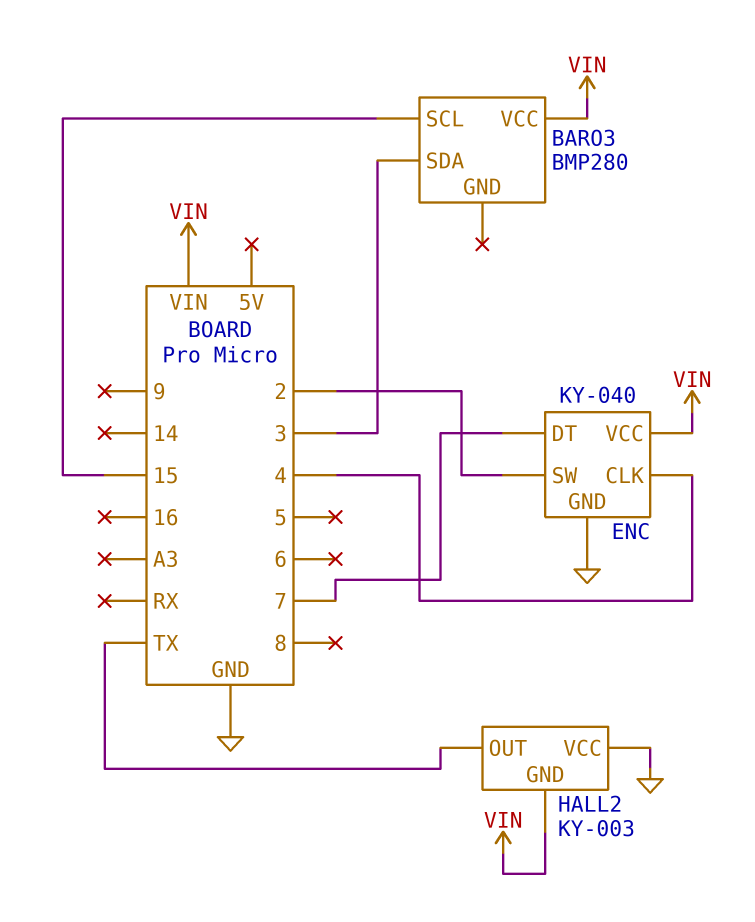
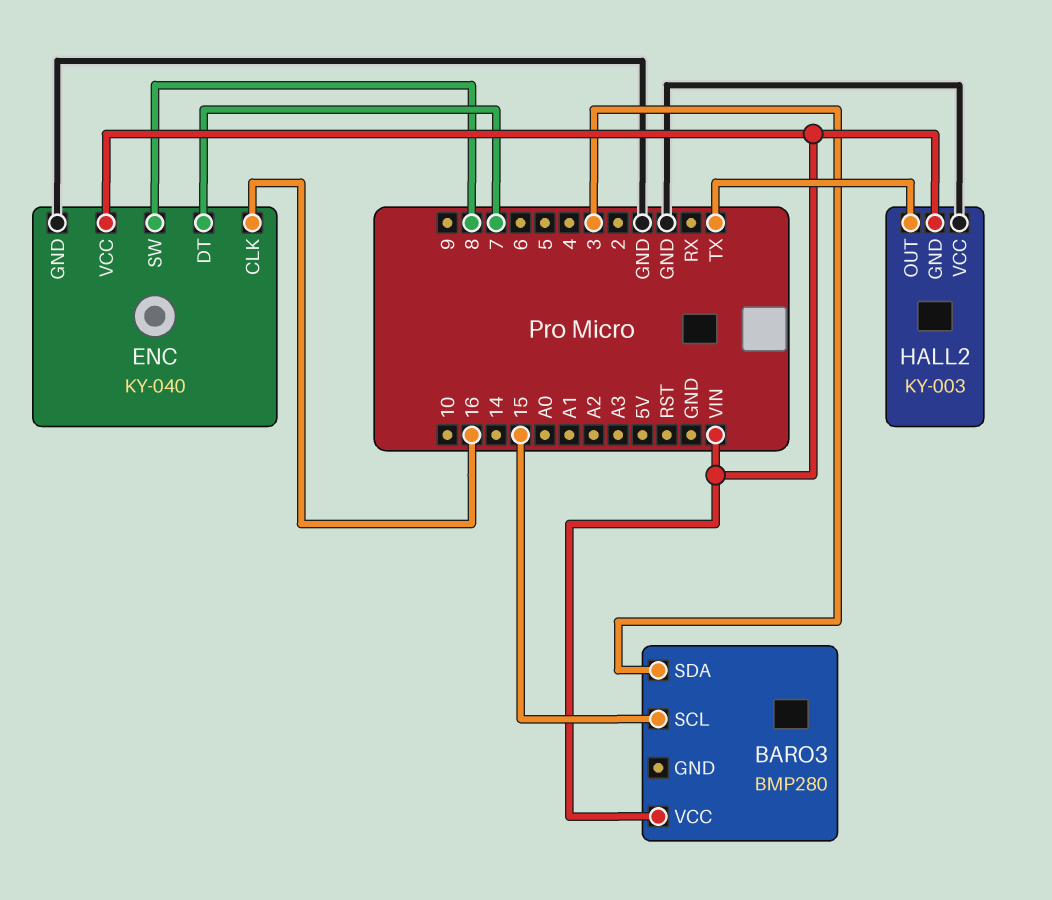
ENC pin CLK: 4 -> 16
ENC pin SW: 2 -> 8

